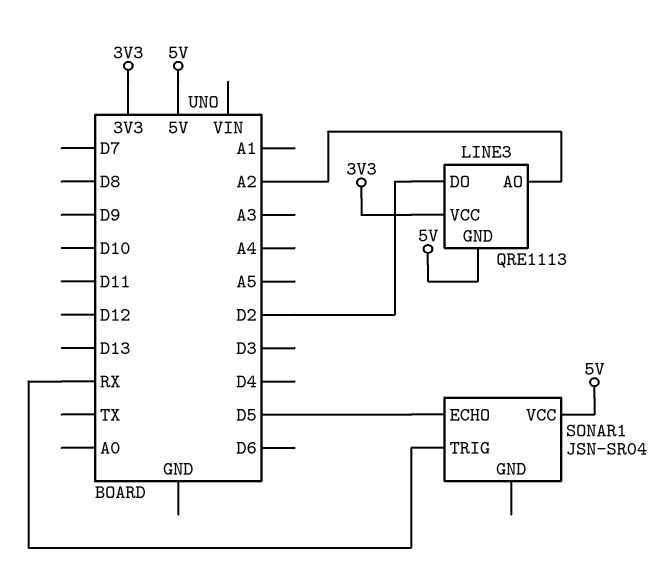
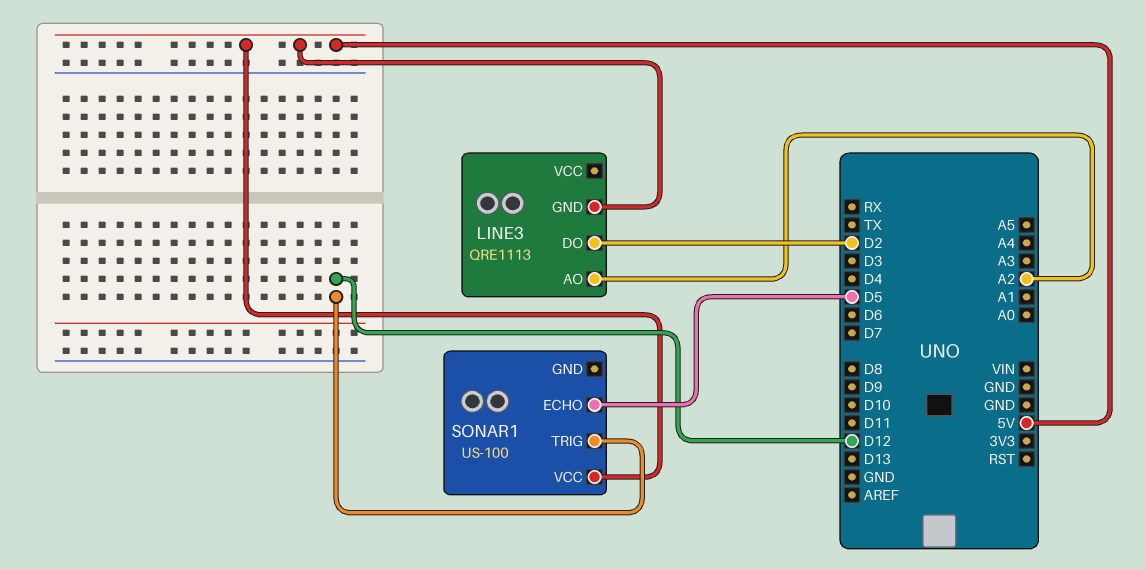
LINE3 pin VCC: 3V3 -> none
SONAR1: JSN-SR04 -> US-100
SONAR1 pin TRIG: RX -> D12

